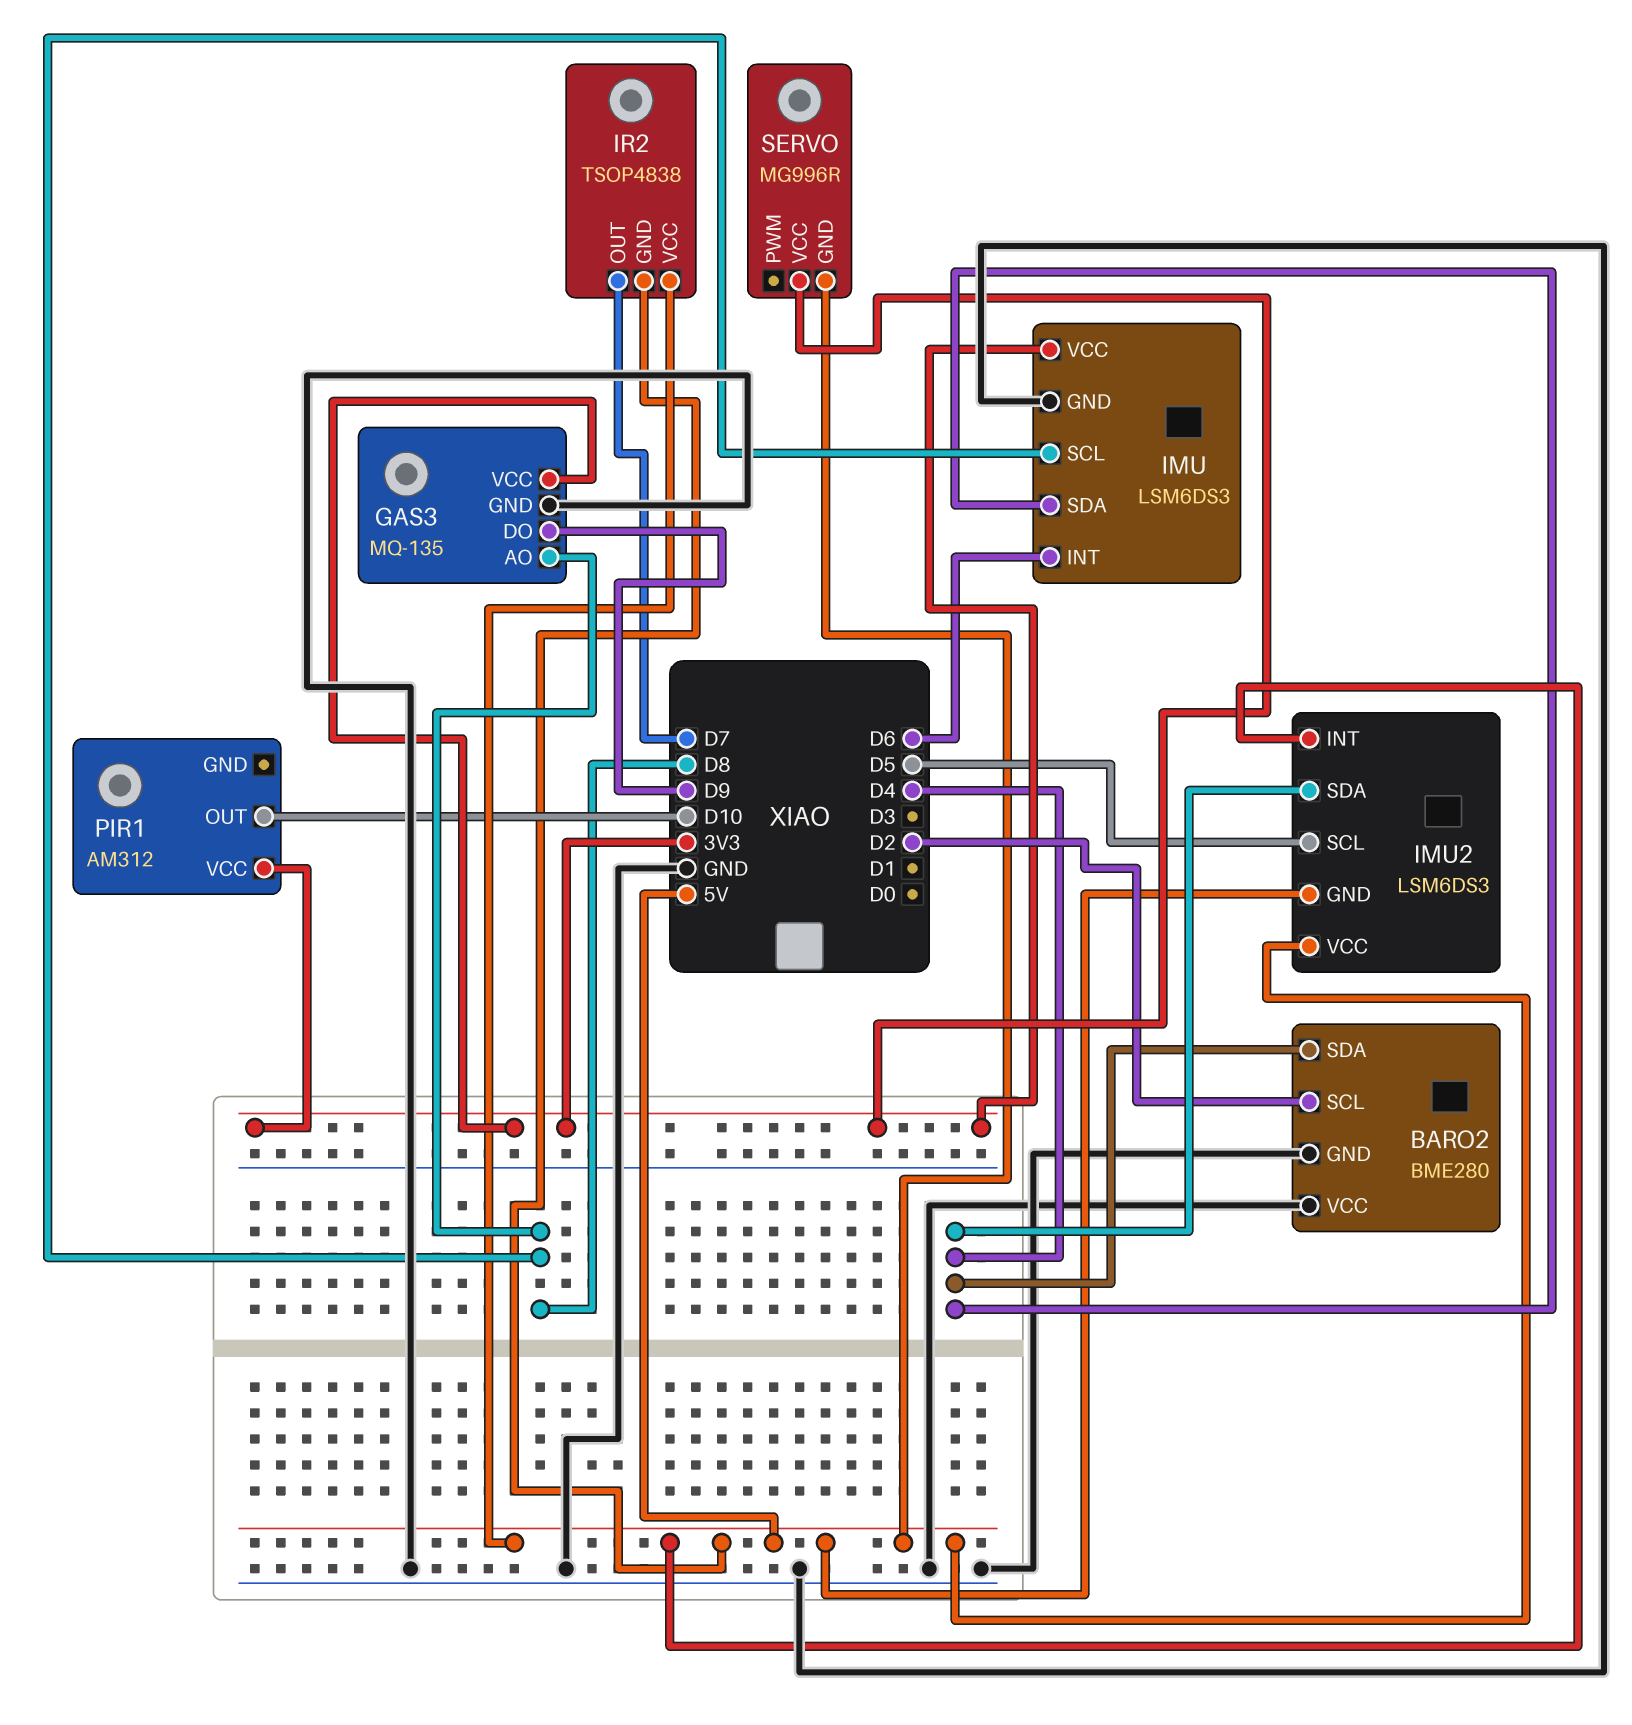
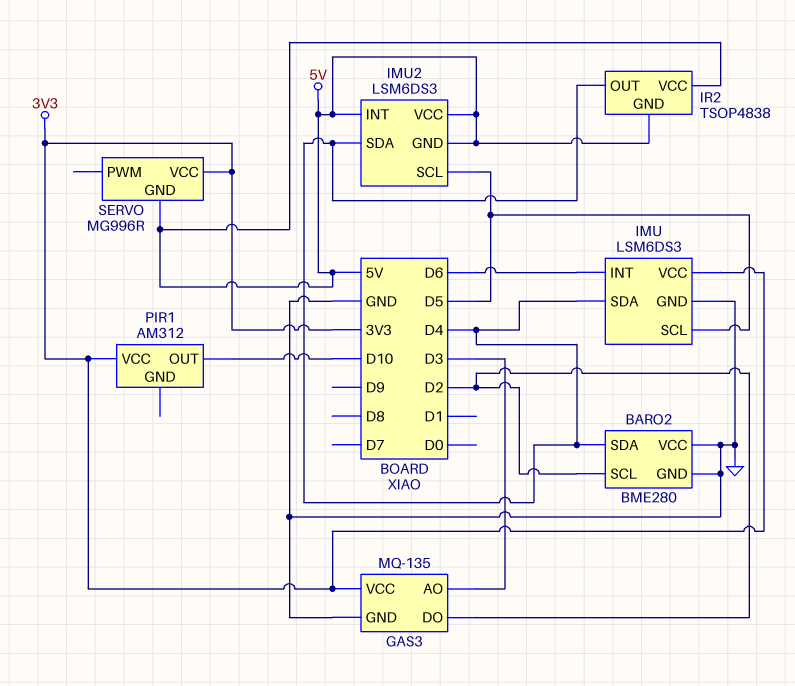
GAS3 pin AO: D8 -> D3
GAS3 pin DO: D9 -> D2
IMU pin SCL: D8 -> D5
IR2 pin OUT: D7 -> D4

